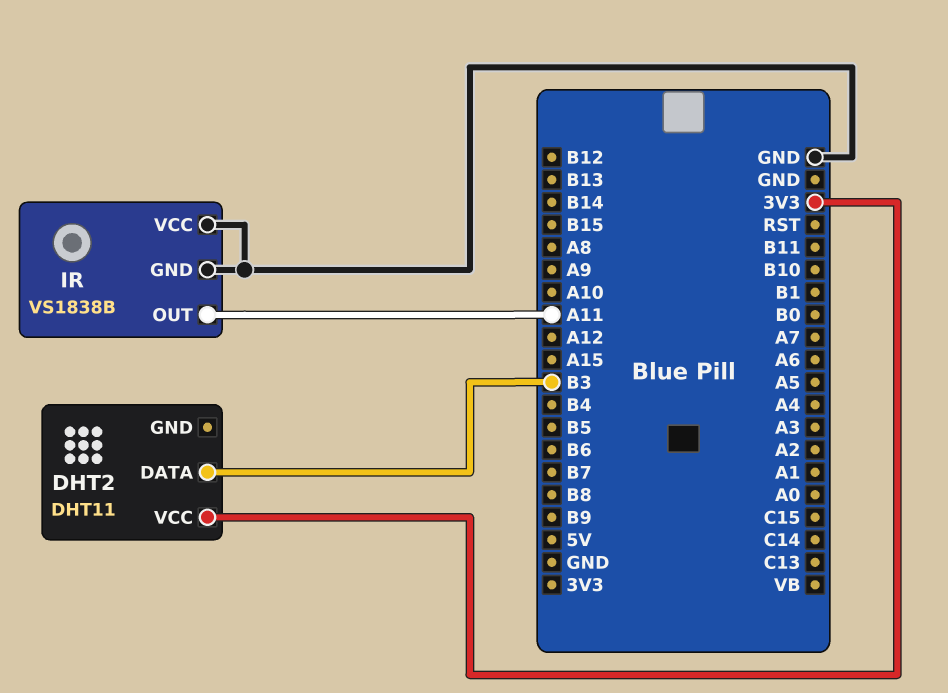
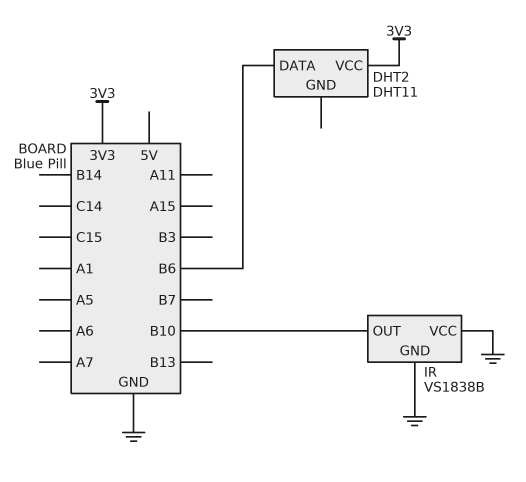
DHT2 pin DATA: B3 -> B6
IR pin OUT: A11 -> B10

